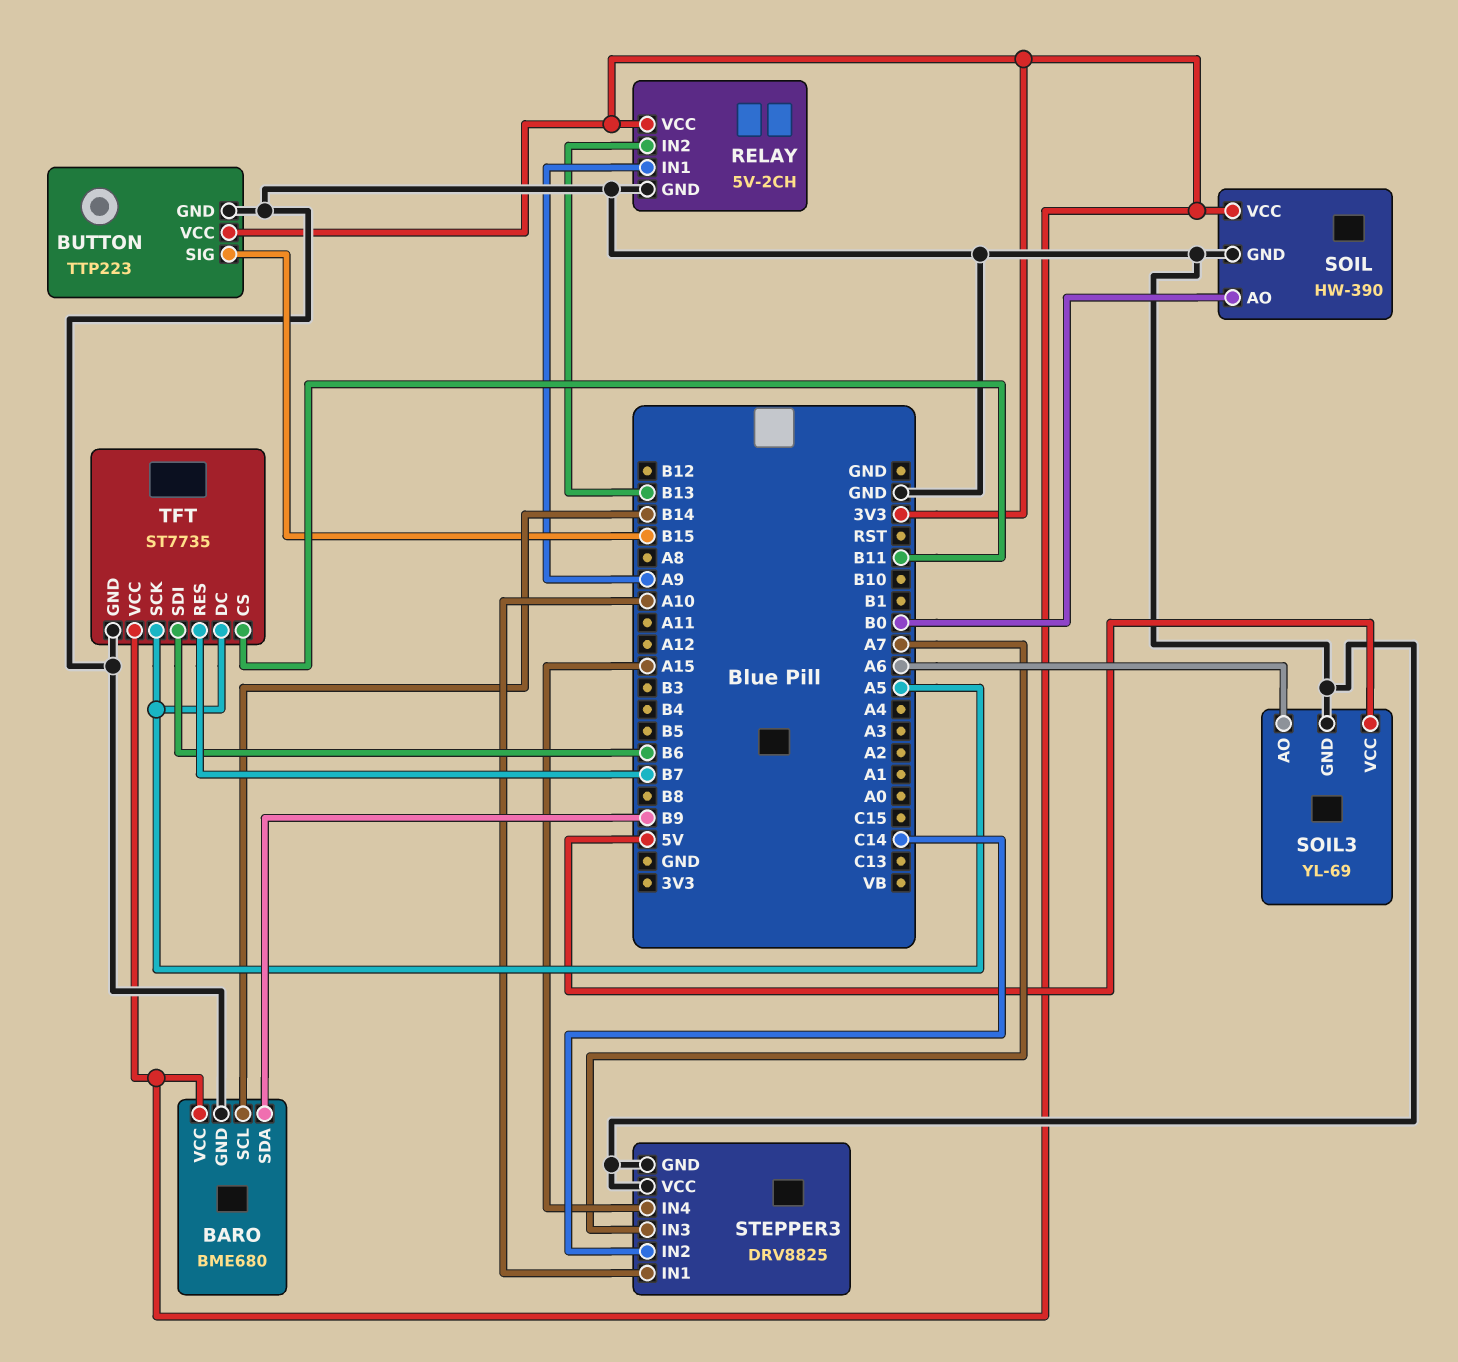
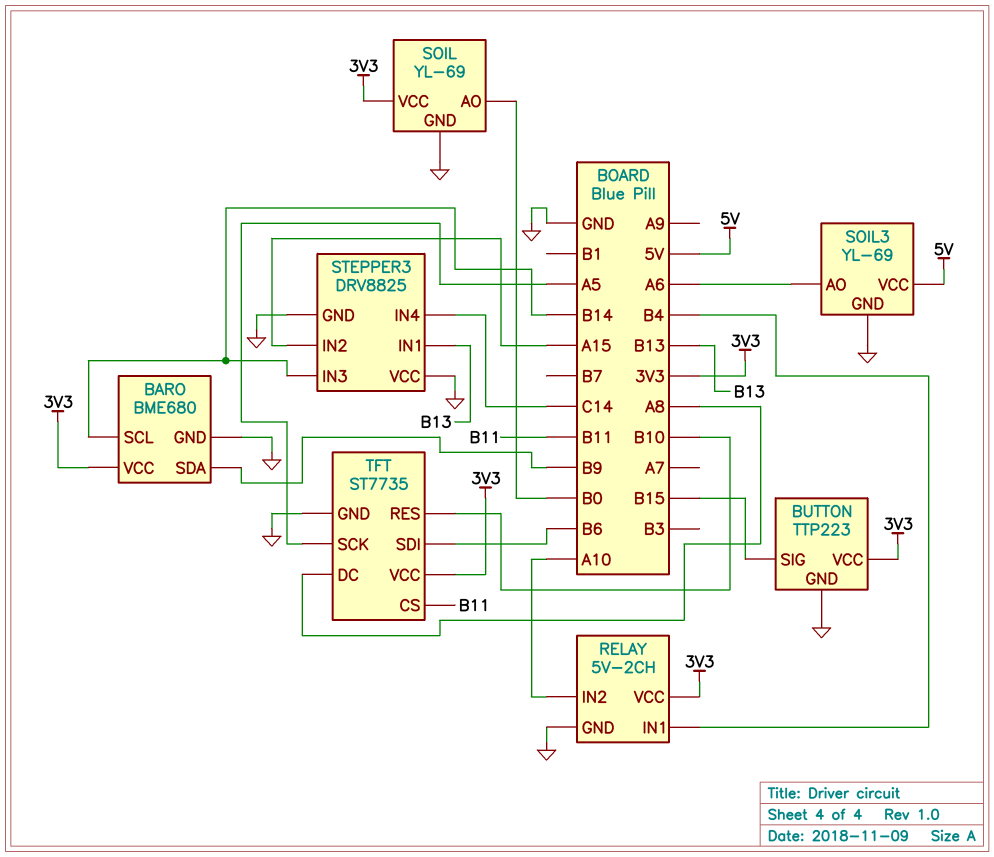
RELAY pin IN1: A9 -> B4
RELAY pin IN2: B13 -> A10
SOIL: HW-390 -> YL-69
STEPPER3 pin IN1: A10 -> B13
STEPPER3 pin IN2: C14 -> A15
STEPPER3 pin IN3: A7 -> B14
STEPPER3 pin IN4: A15 -> C14
TFT pin DC: A5 -> A8
TFT pin RES: B7 -> B10

